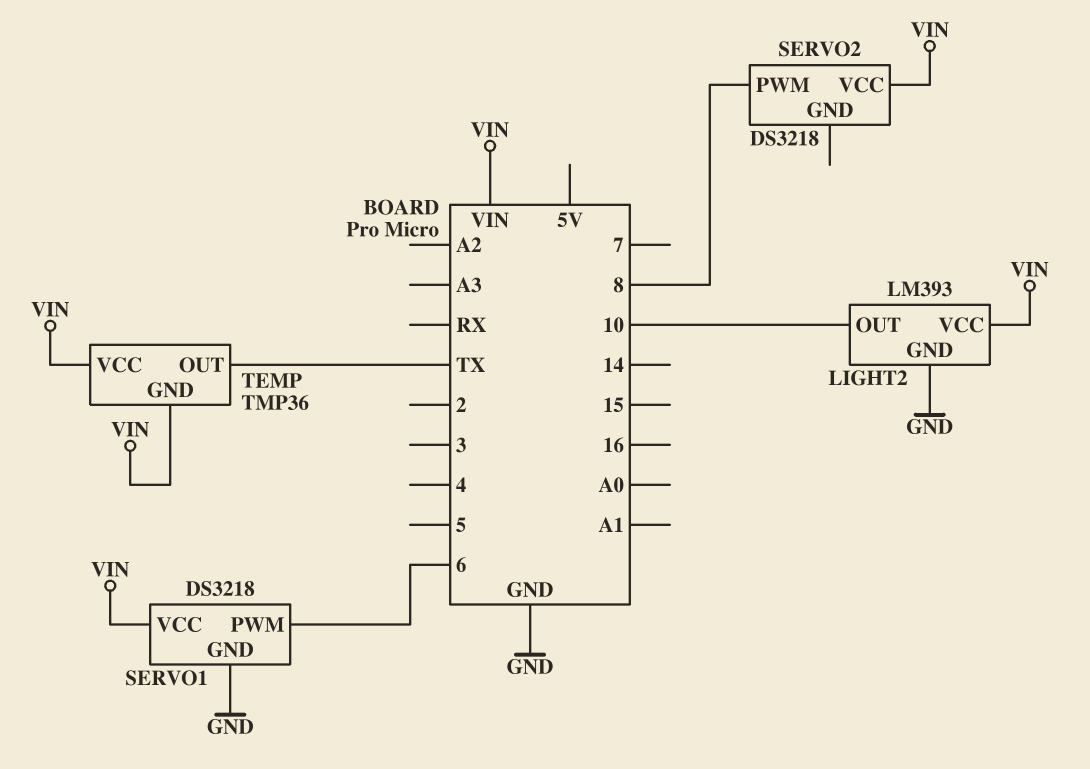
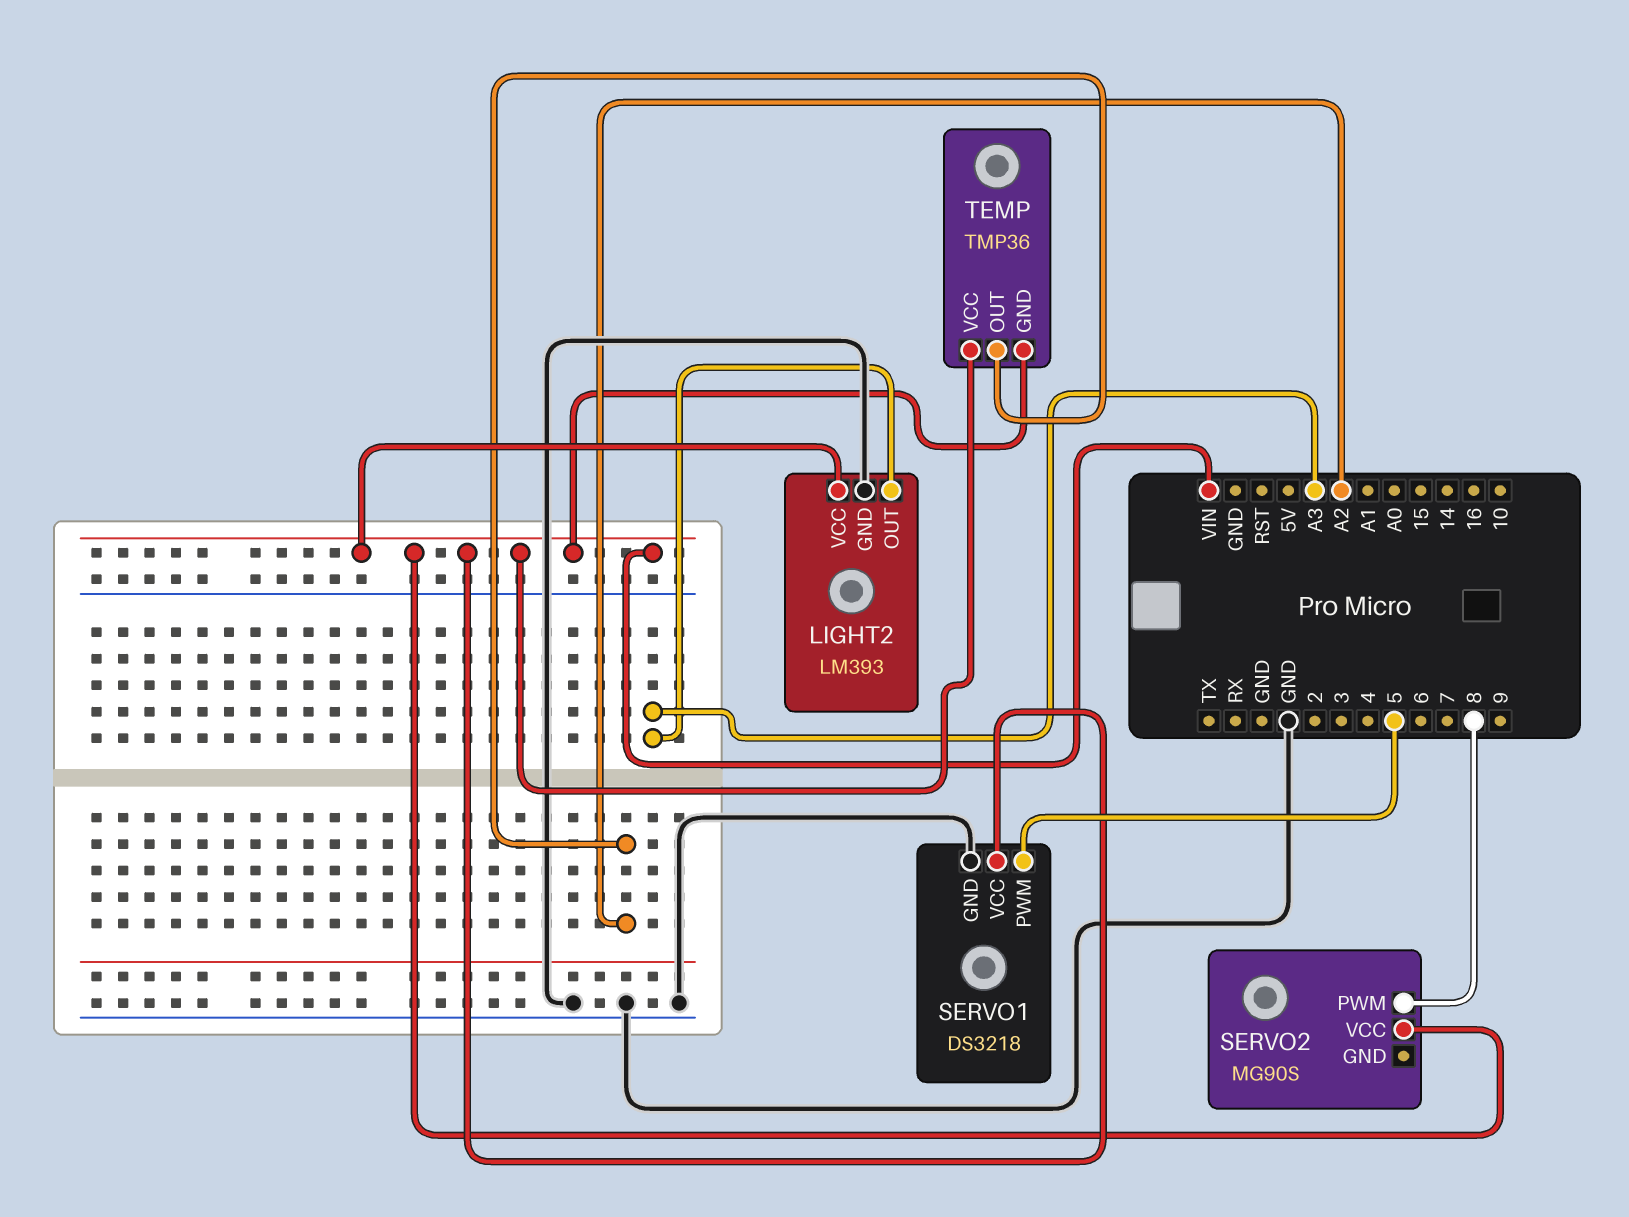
LIGHT2 pin OUT: 10 -> A3
SERVO1 pin PWM: 6 -> 5
SERVO2: DS3218 -> MG90S
TEMP pin OUT: TX -> A2

